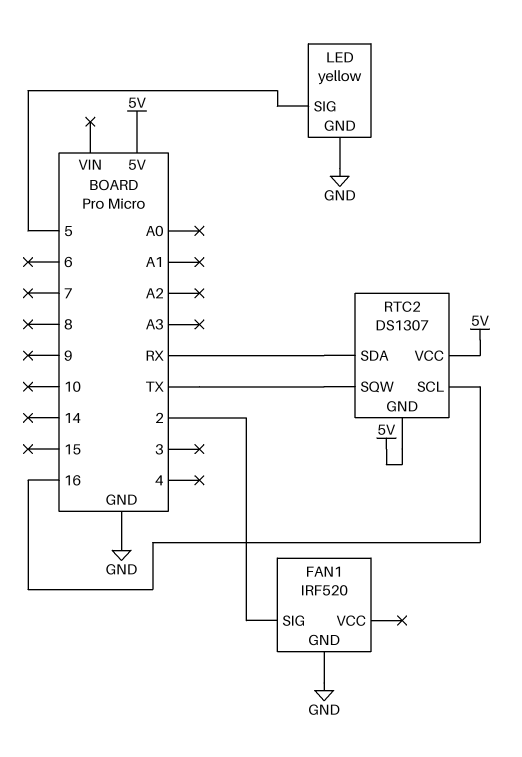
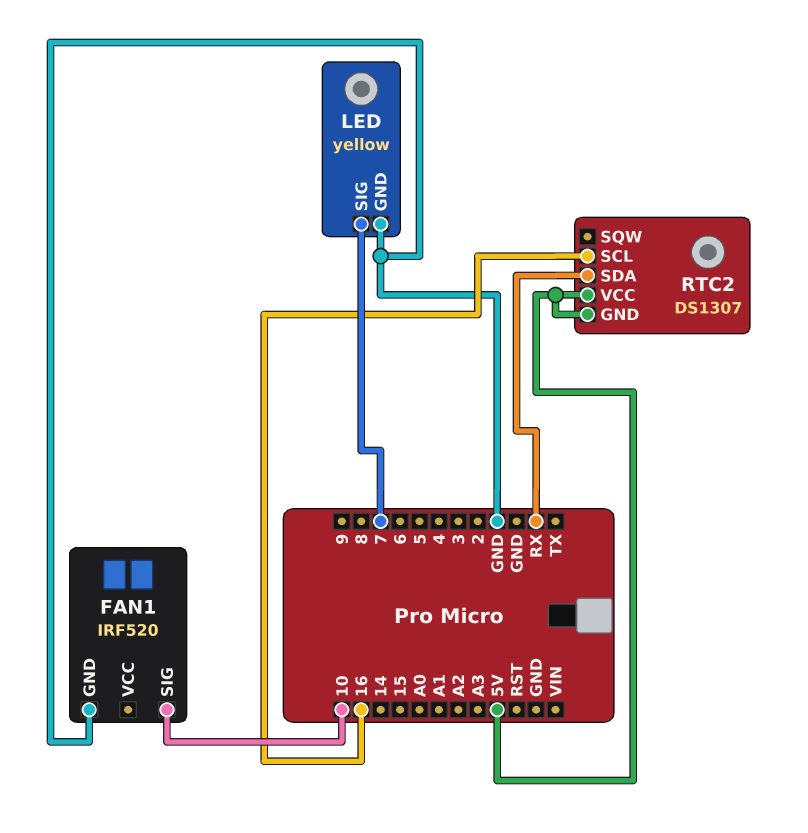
FAN1 pin SIG: 2 -> 10
LED pin SIG: 5 -> 7
RTC2 pin SQW: TX -> none

